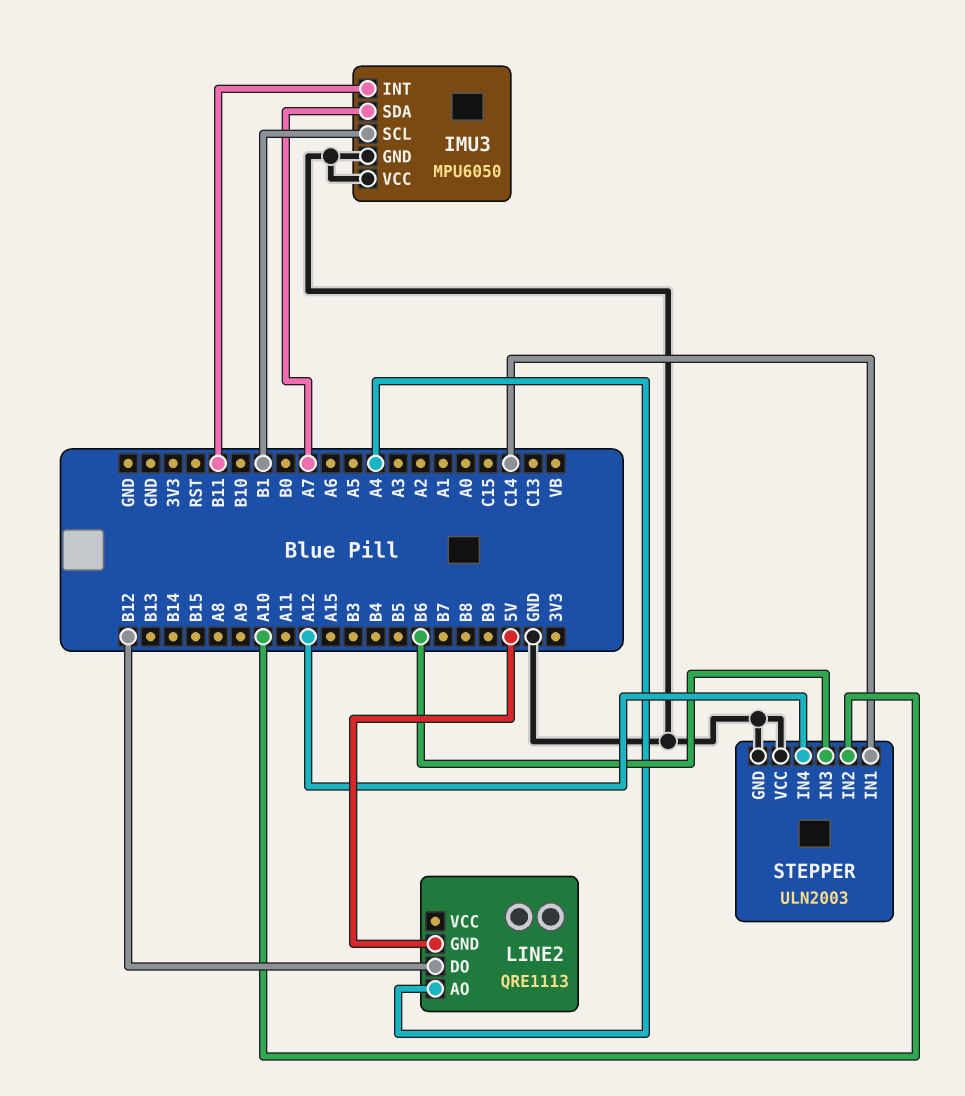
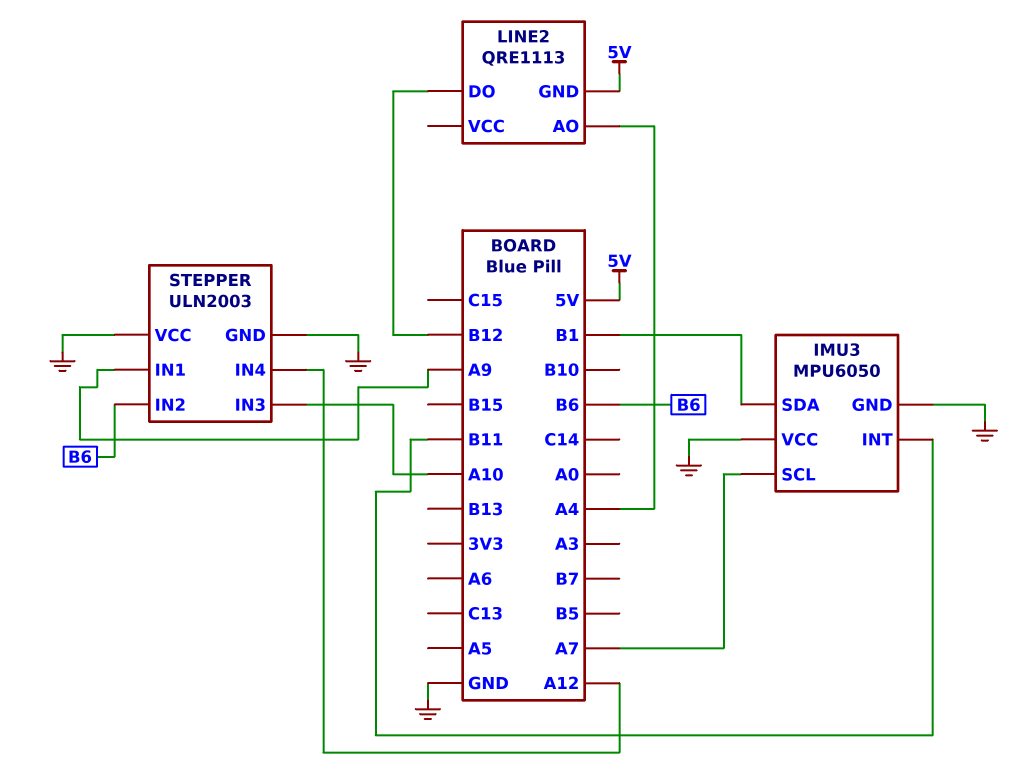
IMU3 pin SCL: B1 -> A7
IMU3 pin SDA: A7 -> B1
STEPPER pin IN1: C14 -> A9
STEPPER pin IN2: A10 -> B6
STEPPER pin IN3: B6 -> A10

